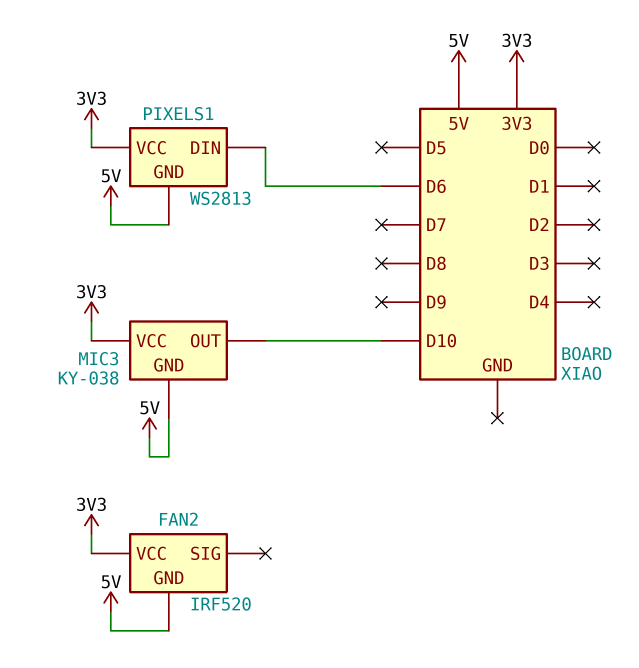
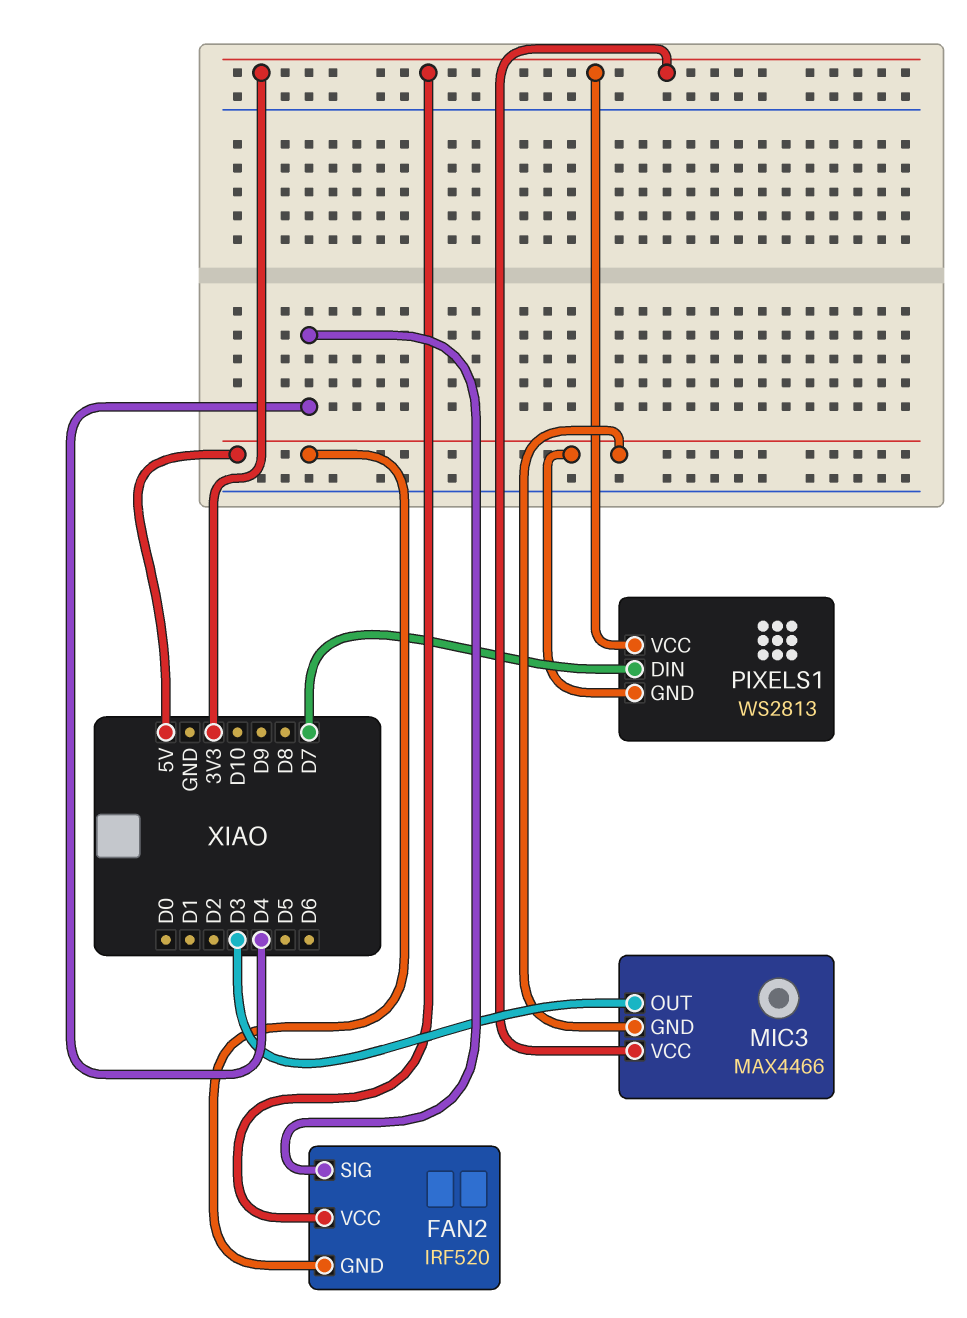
FAN2 pin SIG: none -> D4
MIC3: KY-038 -> MAX4466
MIC3 pin OUT: D10 -> D3
PIXELS1 pin DIN: D6 -> D7

